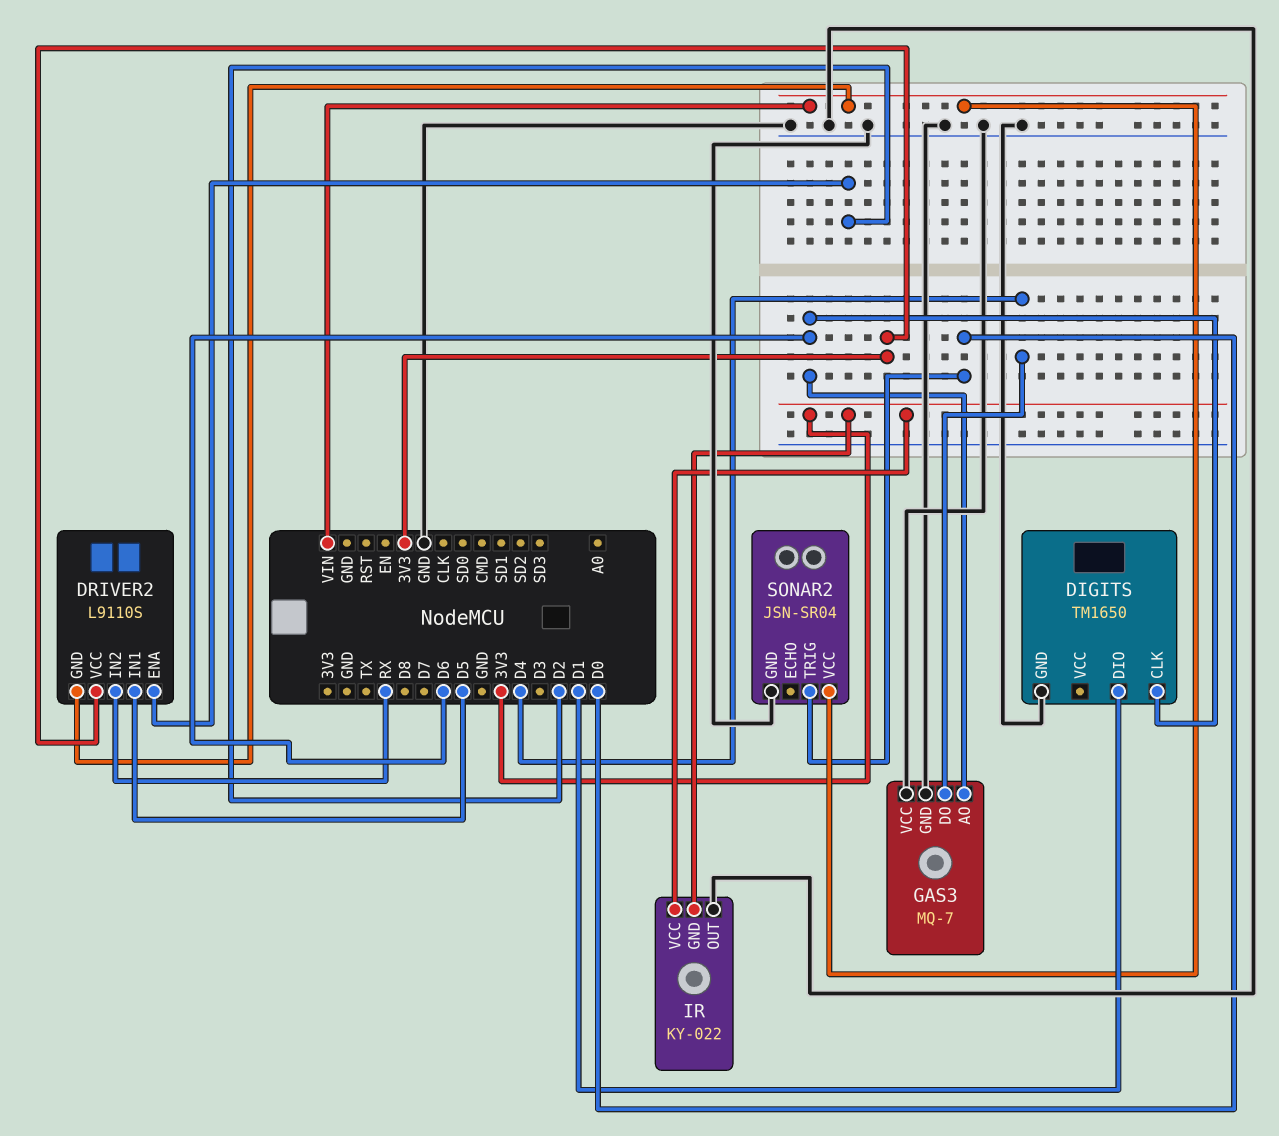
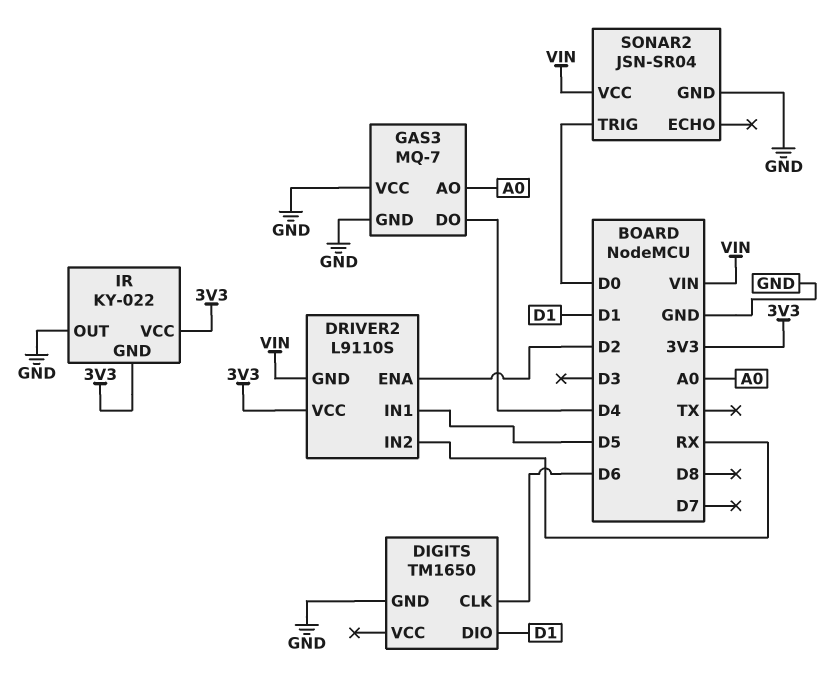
GAS3 pin AO: D6 -> A0

